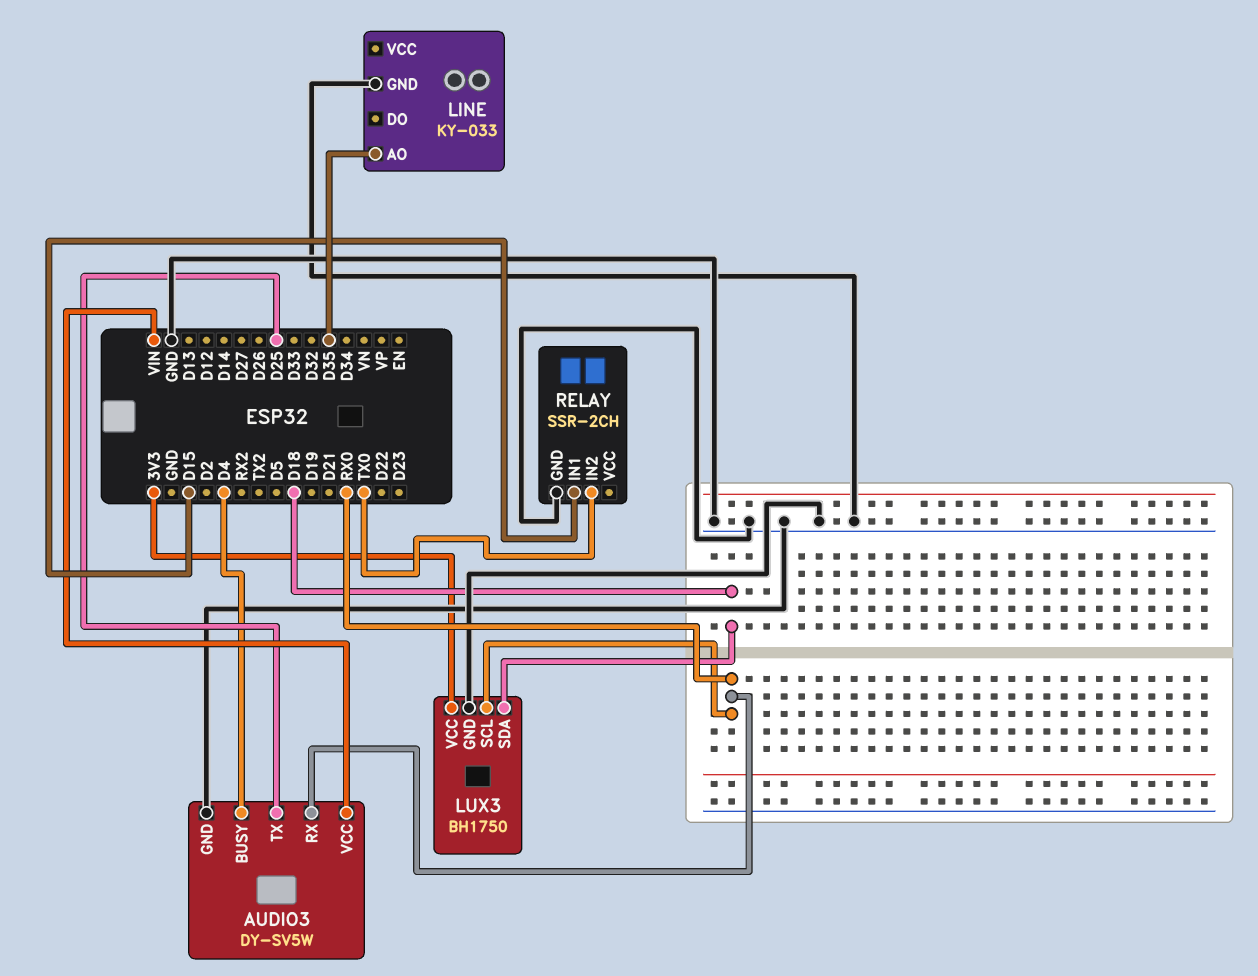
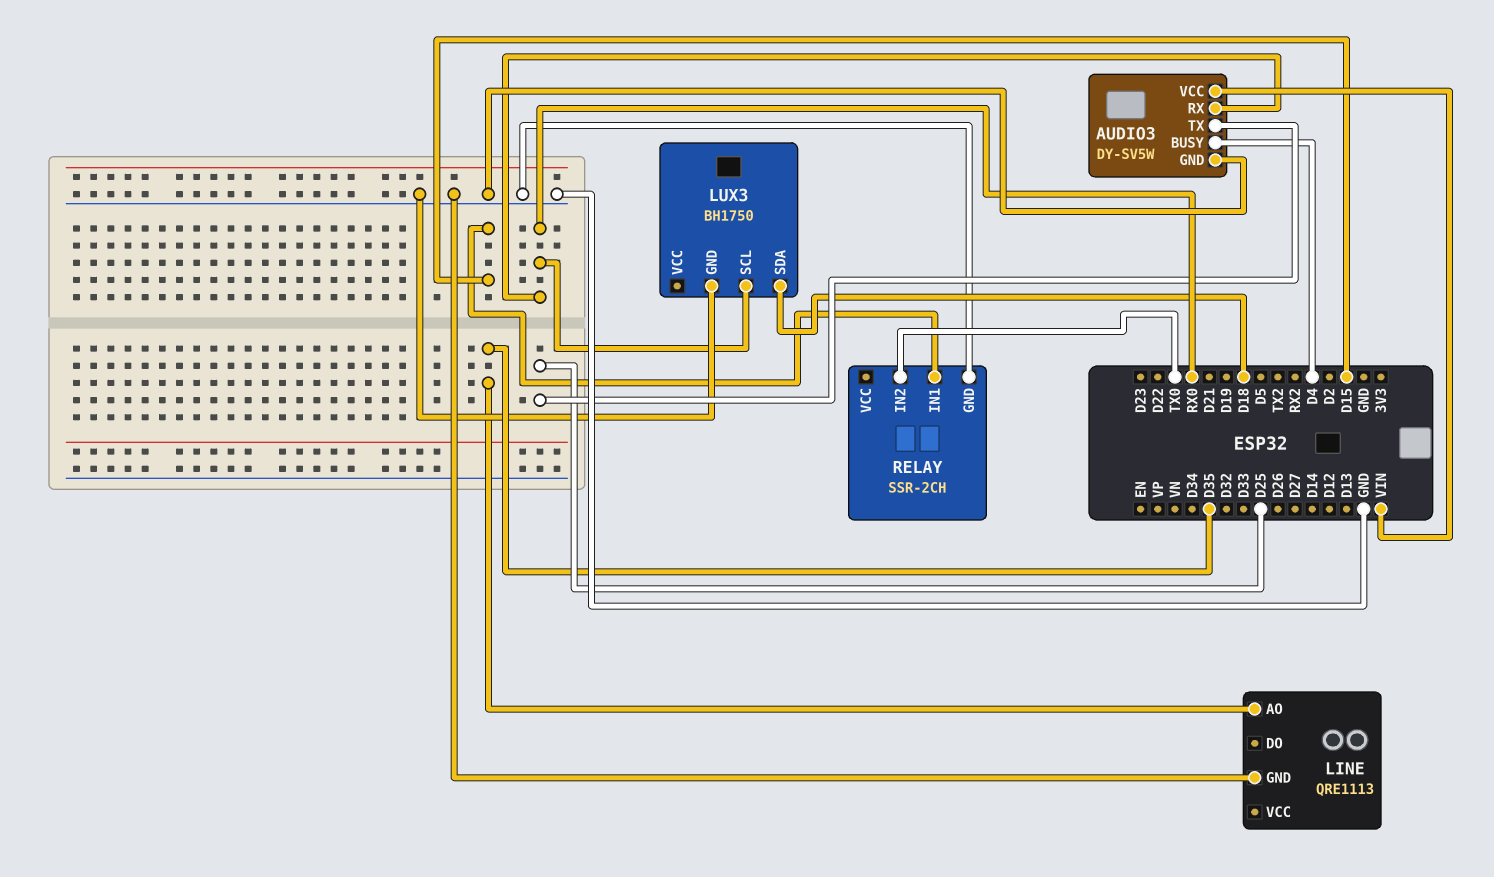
LINE: KY-033 -> QRE1113
LUX3 pin VCC: 3V3 -> none

